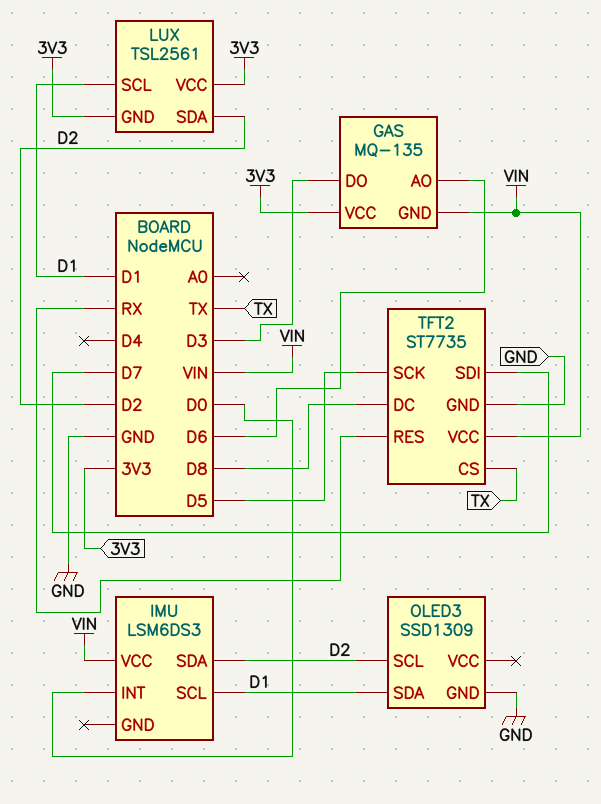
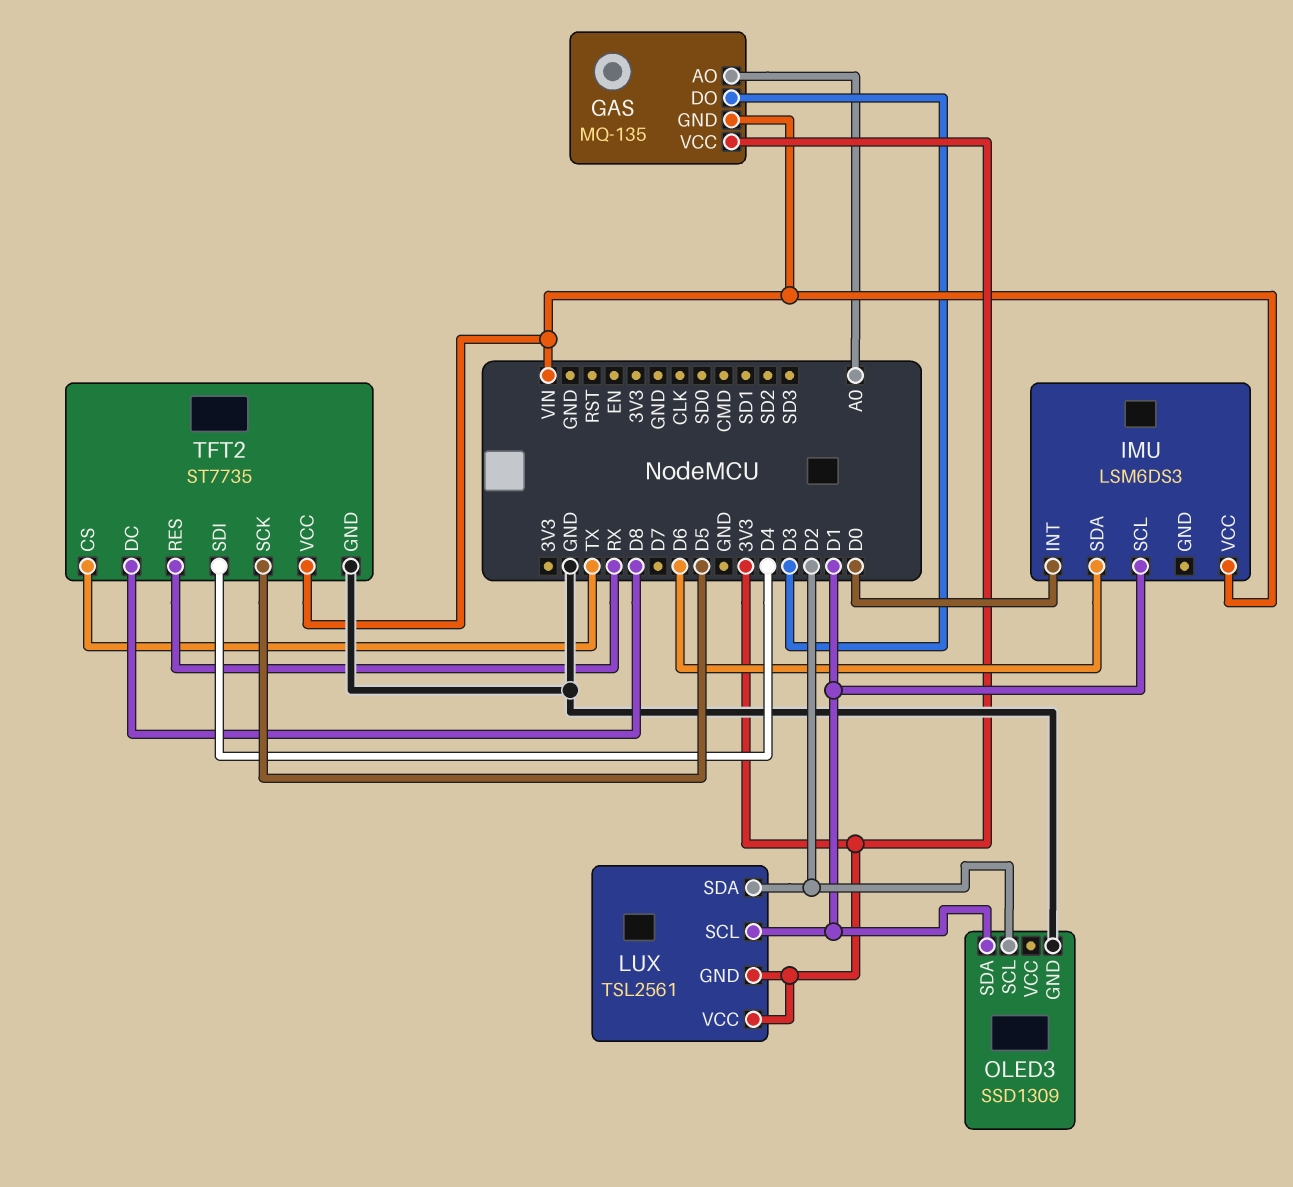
GAS pin AO: D6 -> A0
IMU pin SDA: D2 -> D6
TFT2 pin SDI: D7 -> D4

